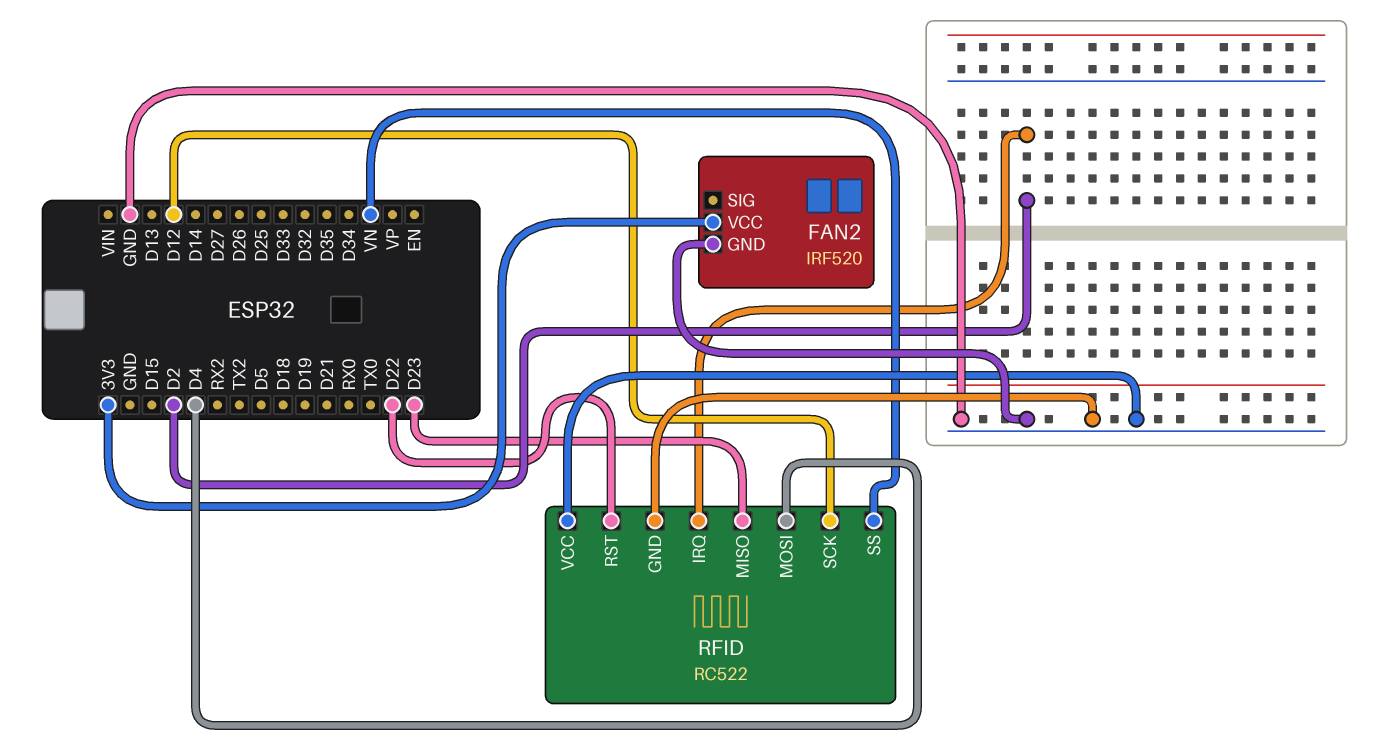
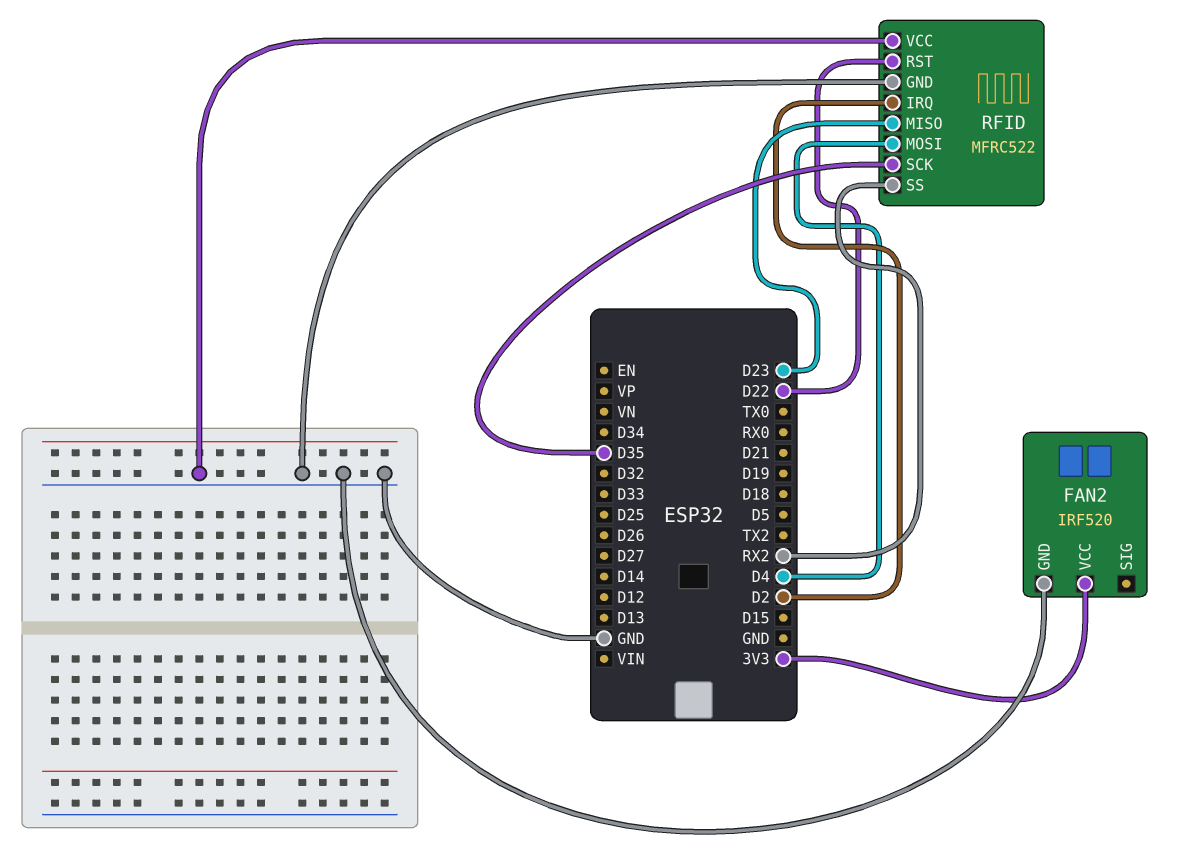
RFID: RC522 -> MFRC522
RFID pin SCK: D12 -> D35
RFID pin SS: VN -> RX2

